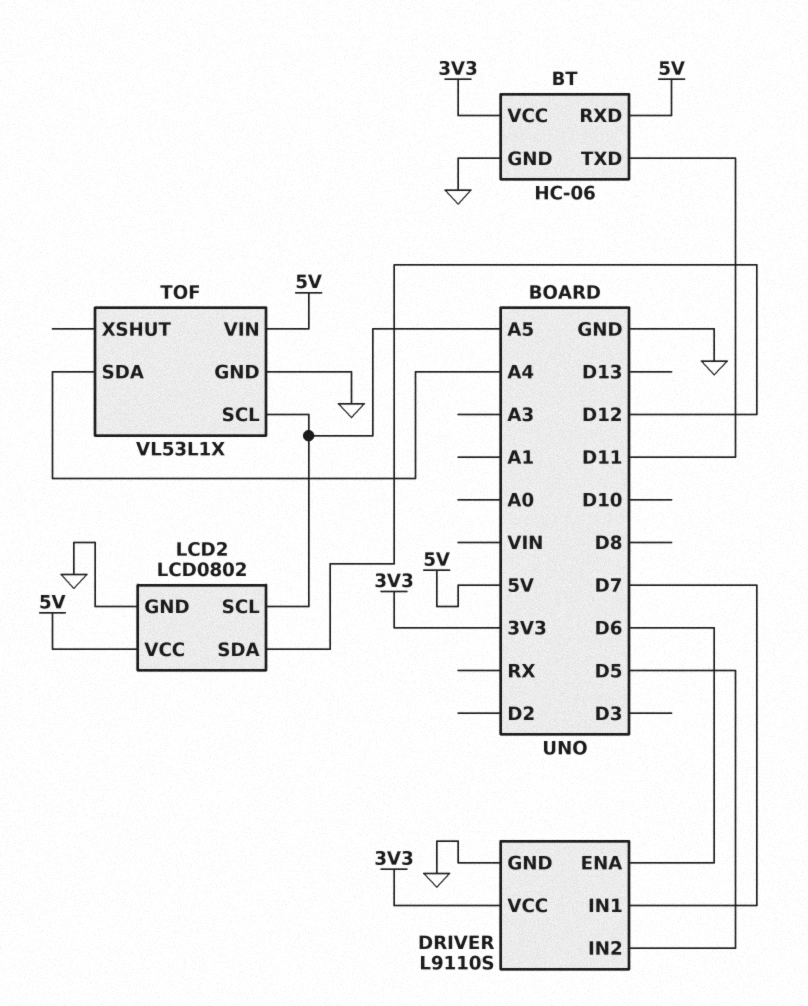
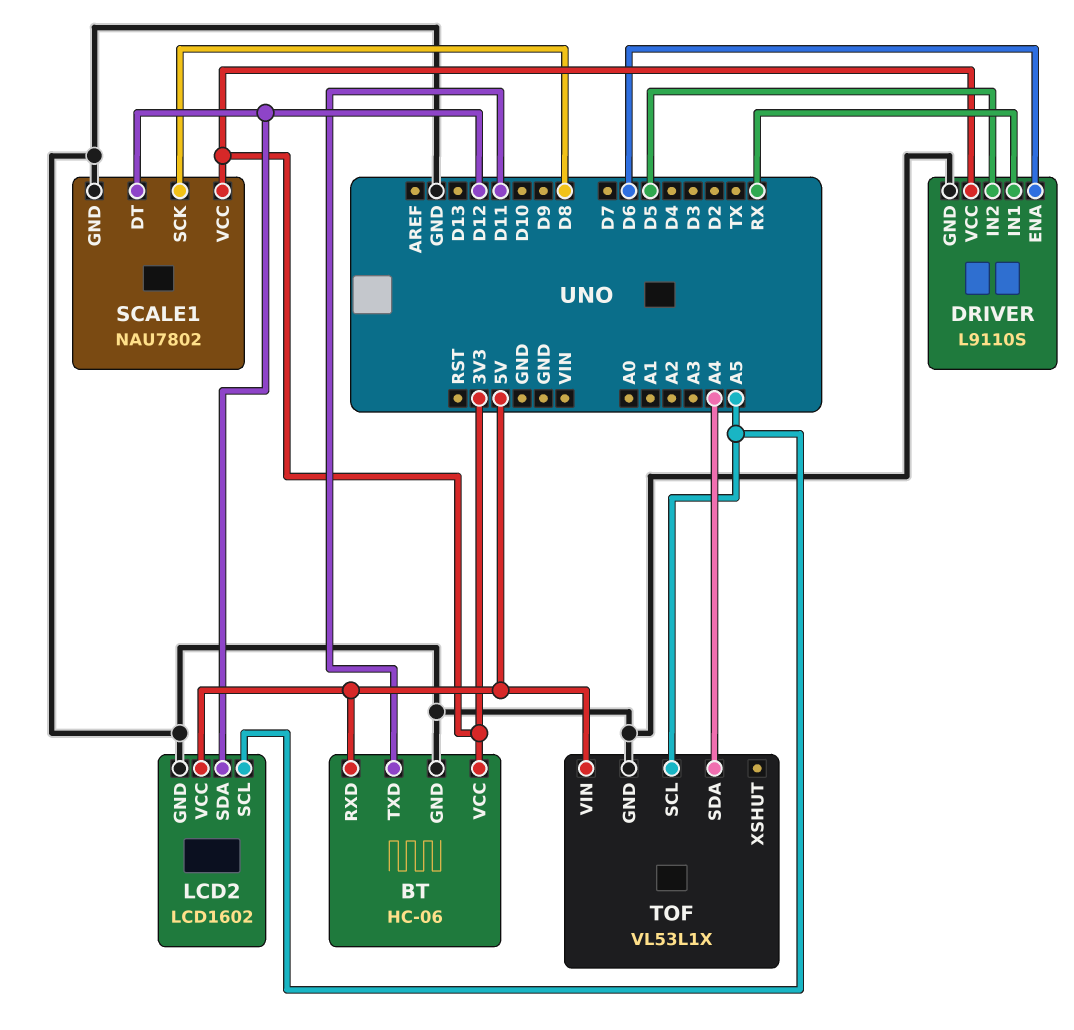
DRIVER pin IN1: D7 -> RX
LCD2: LCD0802 -> LCD1602
SCALE1: none -> NAU7802
SCALE1 pin DT: none -> D12
SCALE1 pin GND: none -> GND
SCALE1 pin SCK: none -> D8
SCALE1 pin VCC: none -> 3V3

